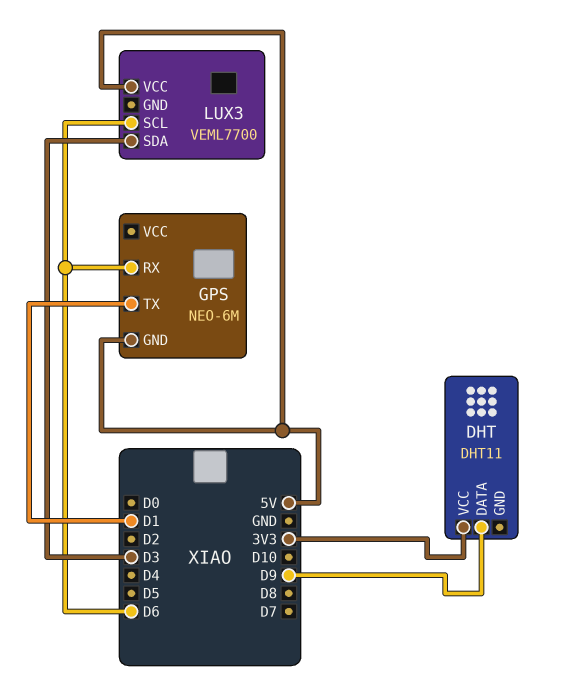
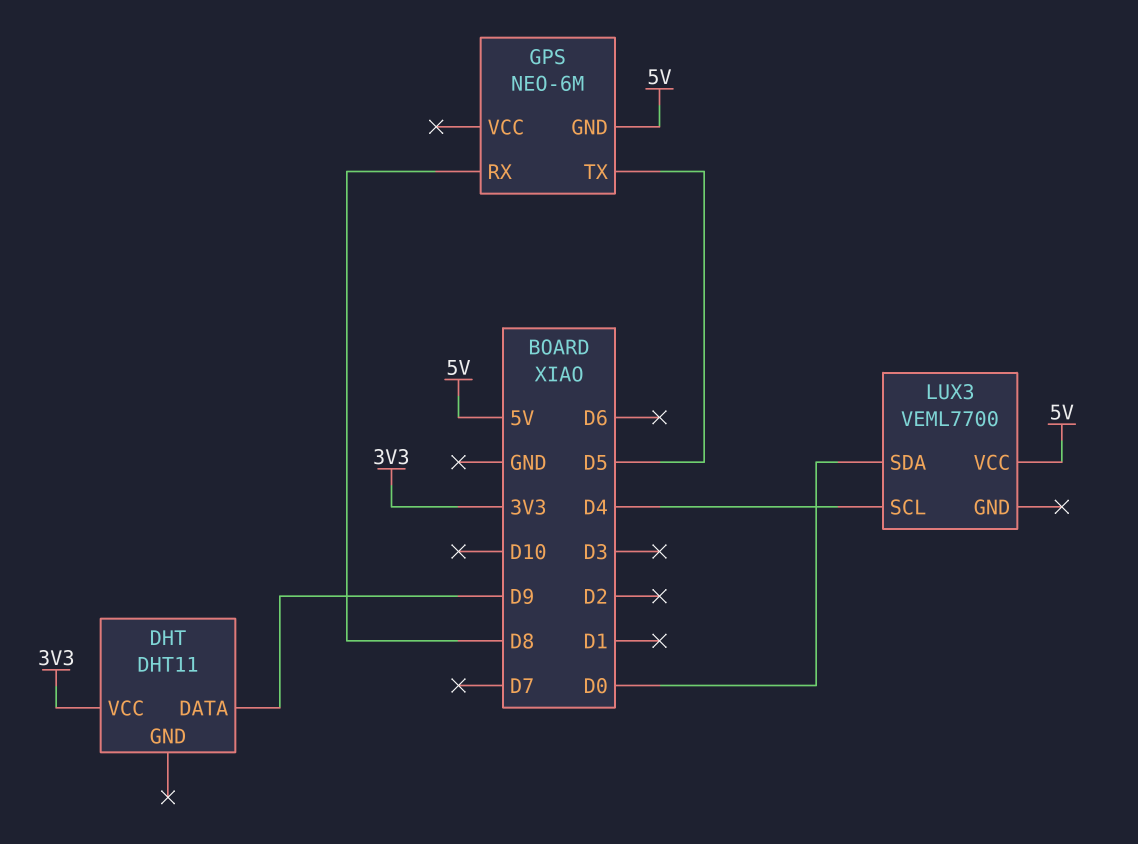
GPS pin RX: D6 -> D8
GPS pin TX: D1 -> D5
LUX3 pin SCL: D6 -> D4
LUX3 pin SDA: D3 -> D0

